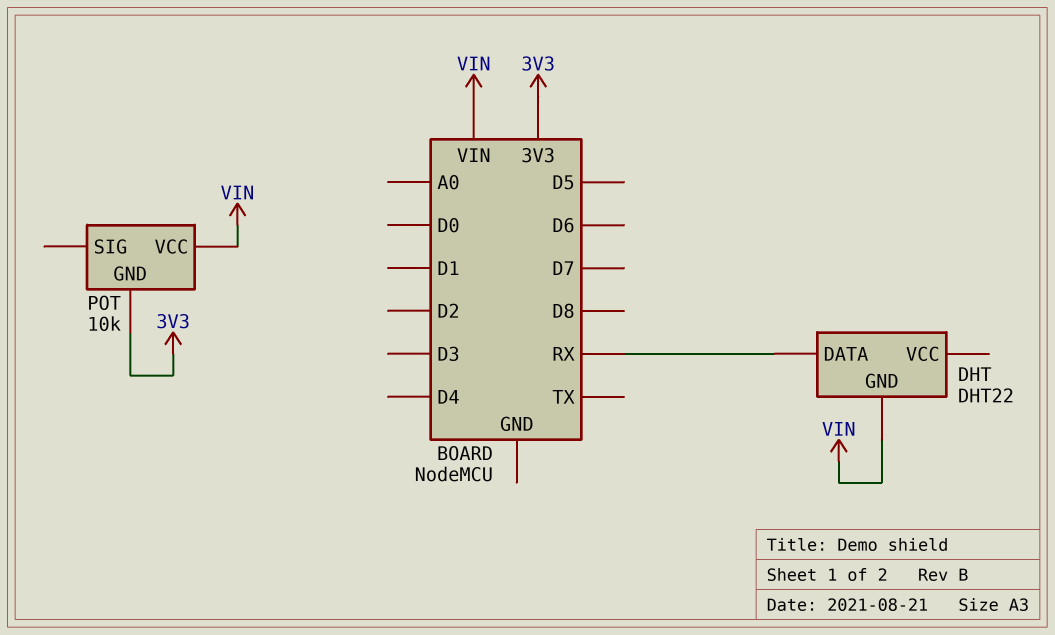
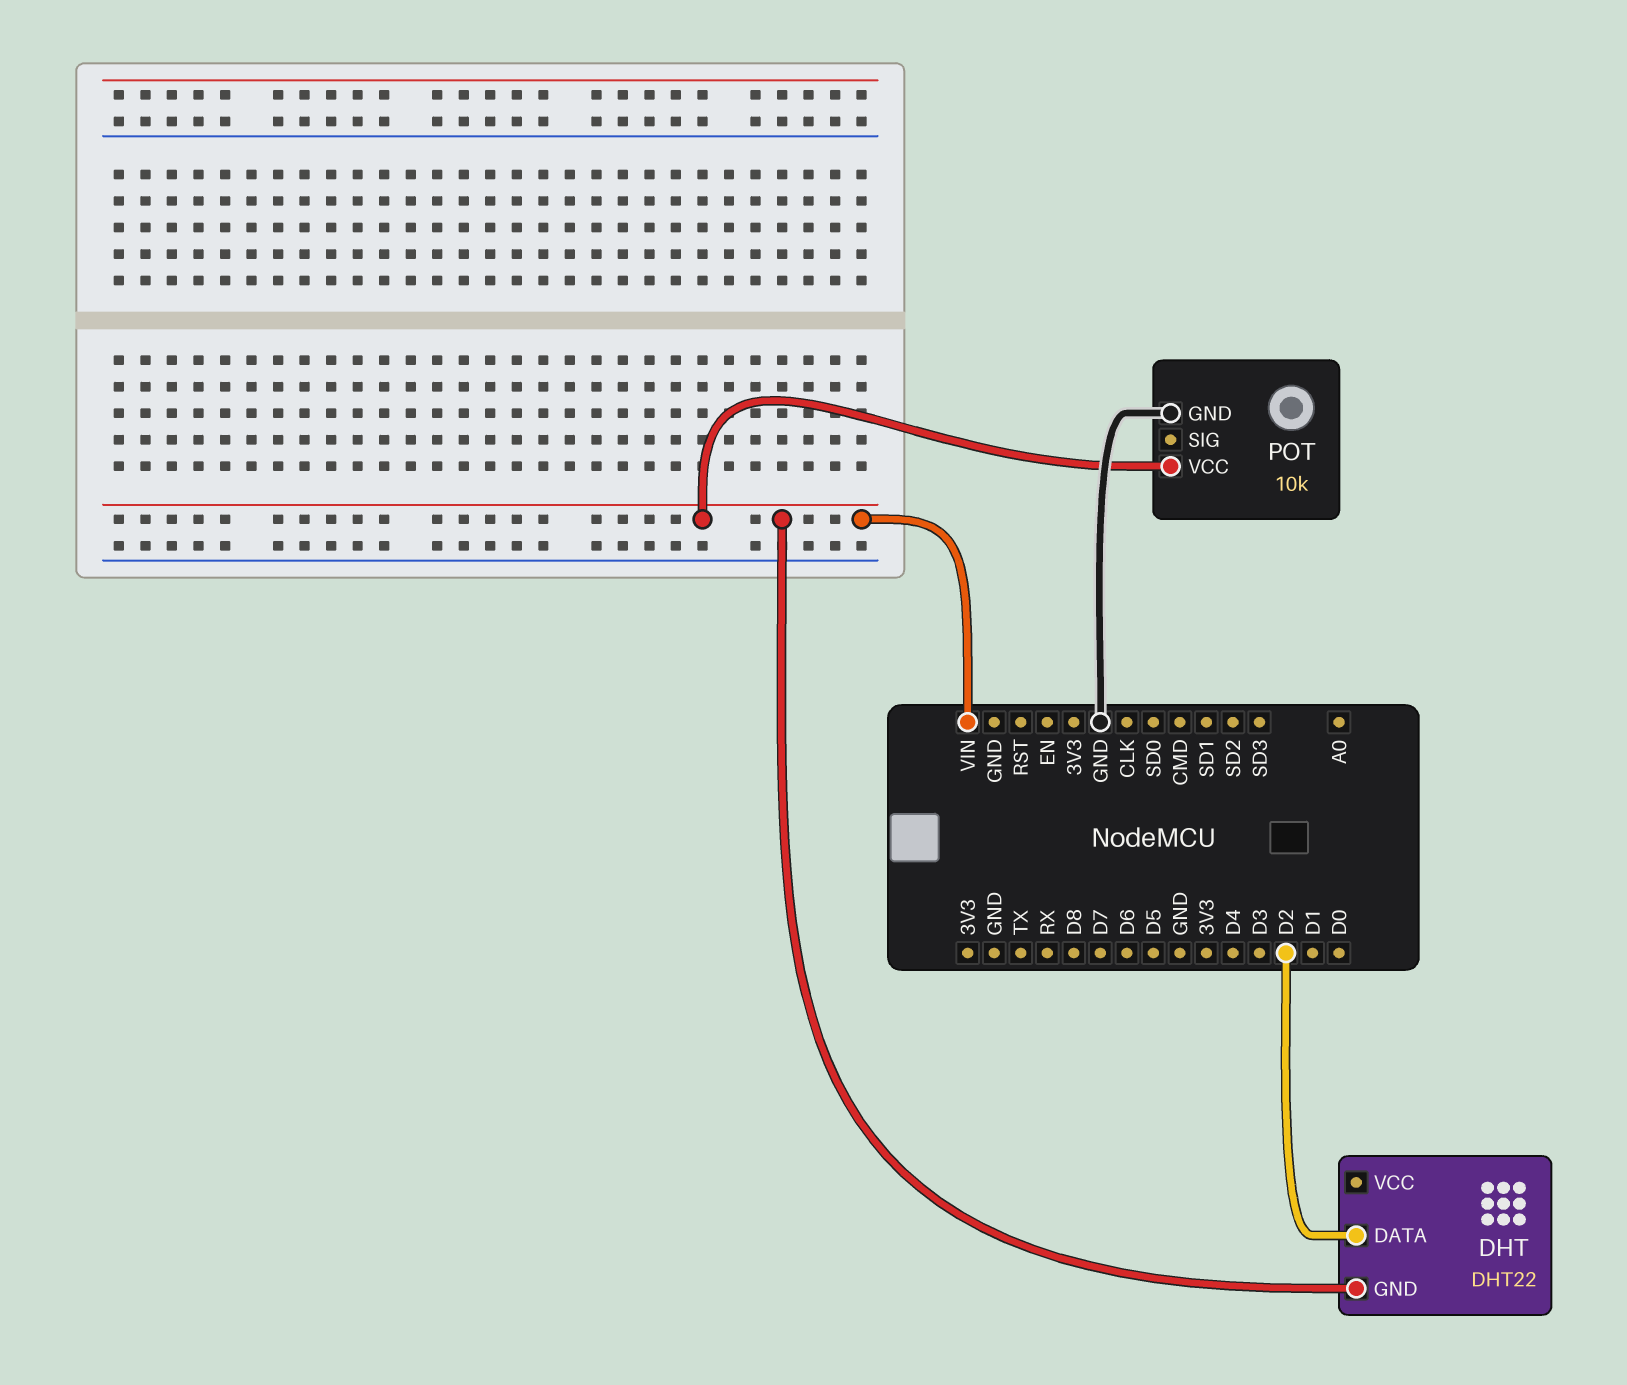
DHT pin DATA: RX -> D2
POT pin GND: 3V3 -> GND

